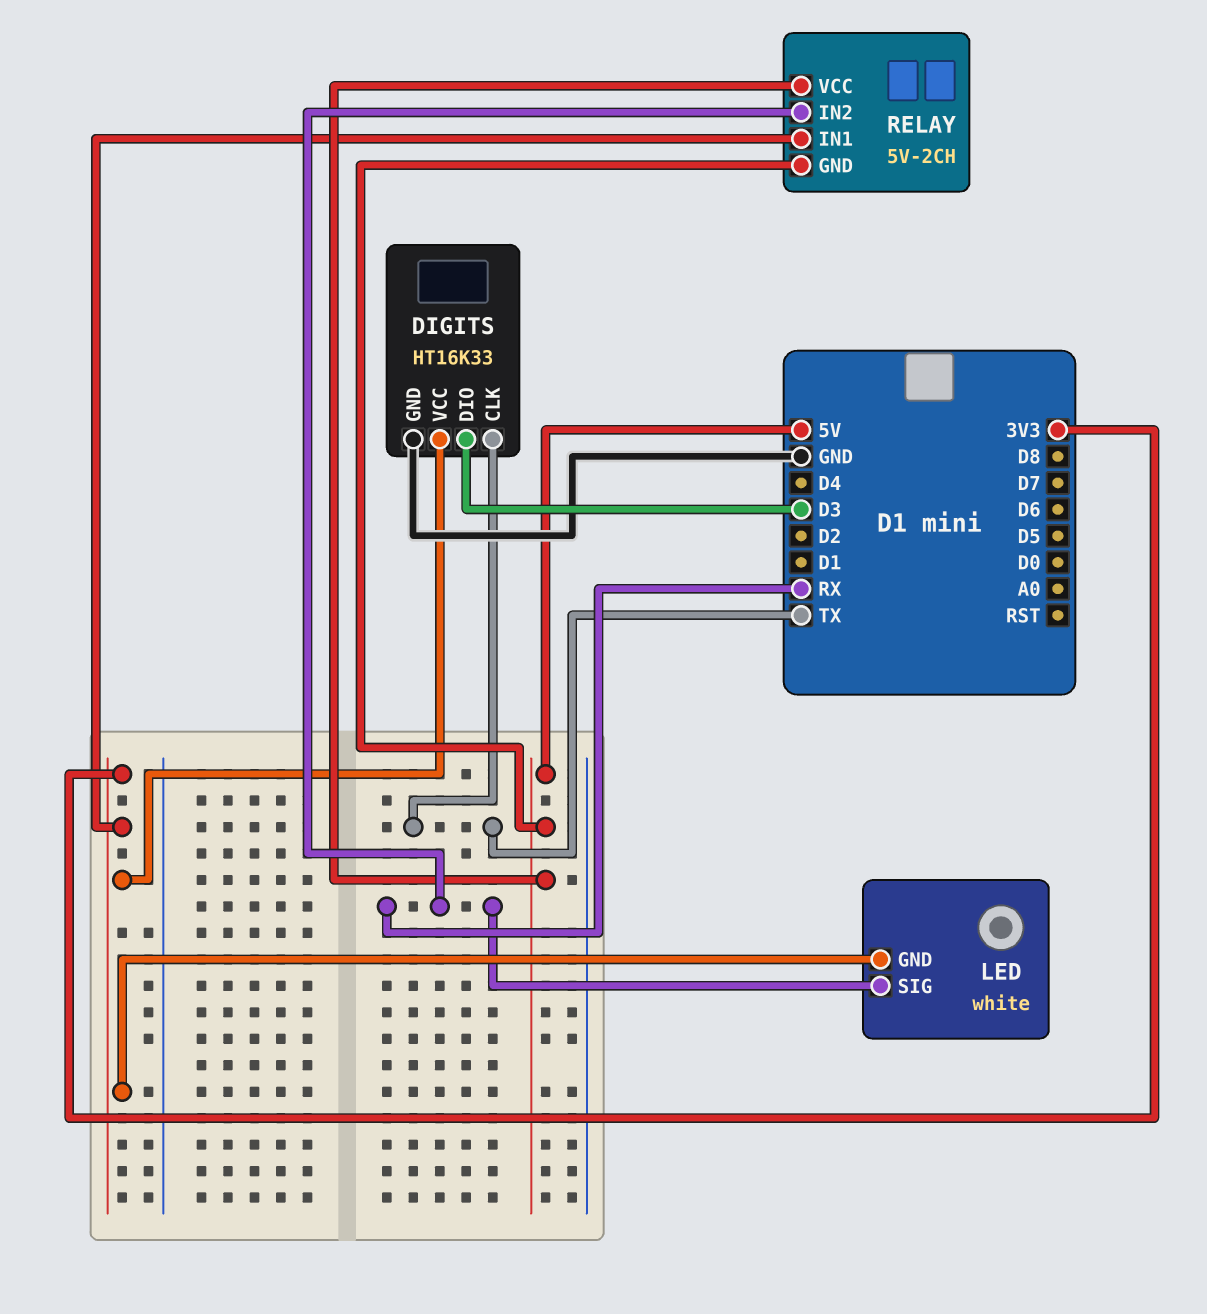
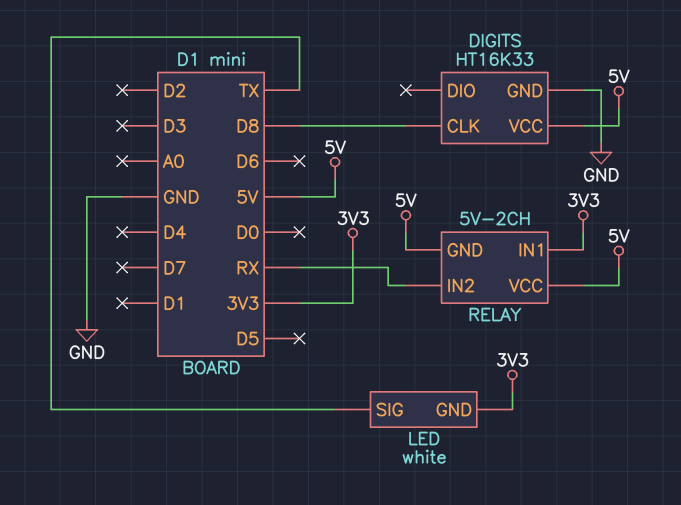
DIGITS pin CLK: TX -> D8
DIGITS pin DIO: D3 -> none
DIGITS pin VCC: 3V3 -> 5V
LED pin SIG: RX -> TX

